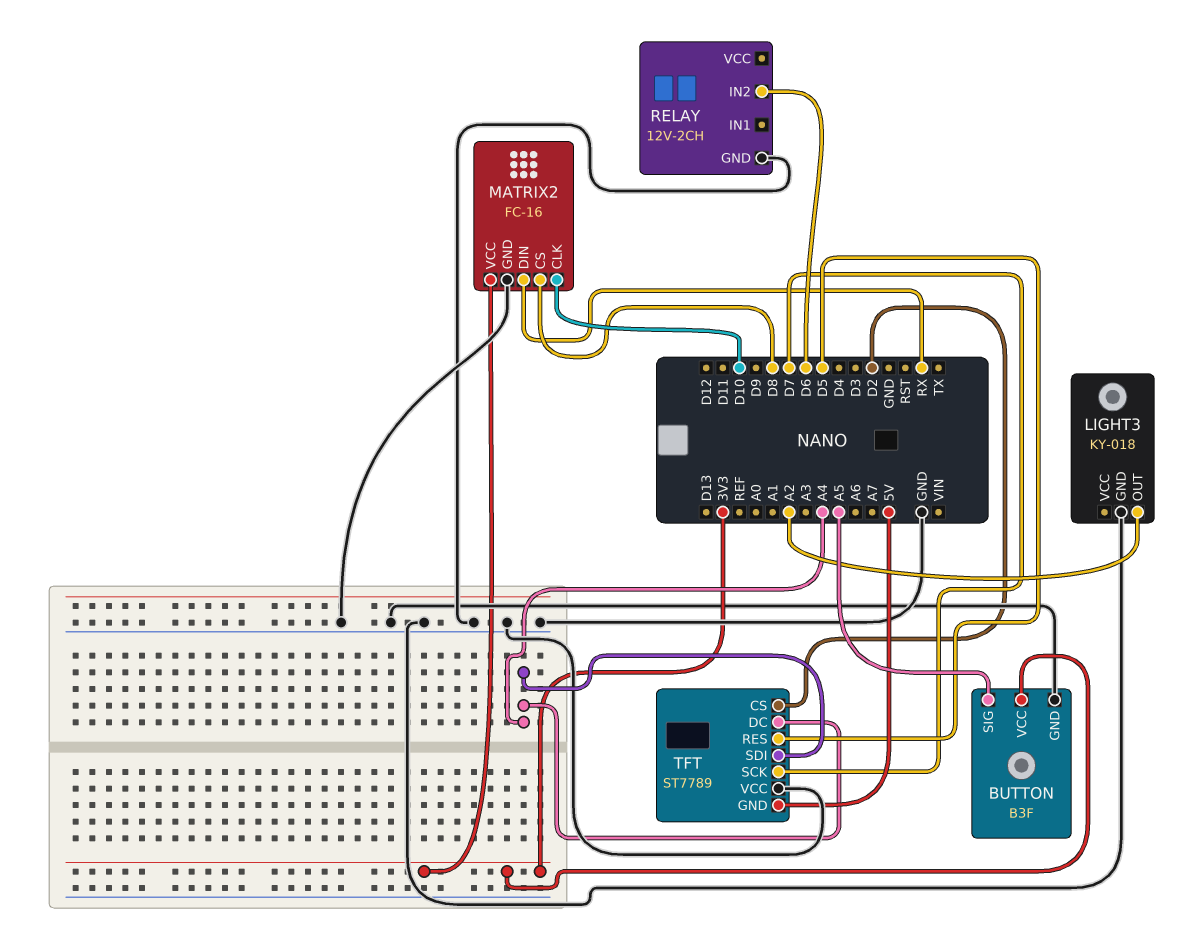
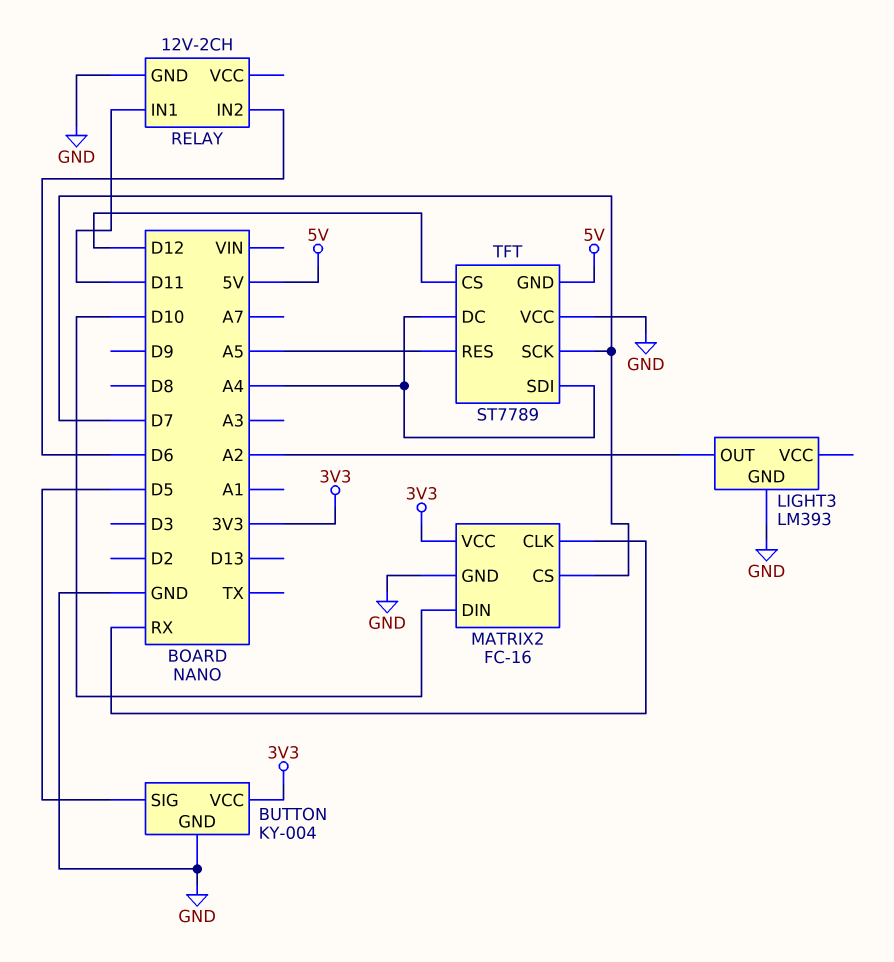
BUTTON: B3F -> KY-004
BUTTON pin SIG: A5 -> D5
LIGHT3: KY-018 -> LM393
MATRIX2 pin CLK: D10 -> RX
MATRIX2 pin CS: D8 -> D7
MATRIX2 pin DIN: RX -> D10
RELAY pin IN1: none -> D11
TFT pin CS: D2 -> D12
TFT pin RES: D5 -> A5

